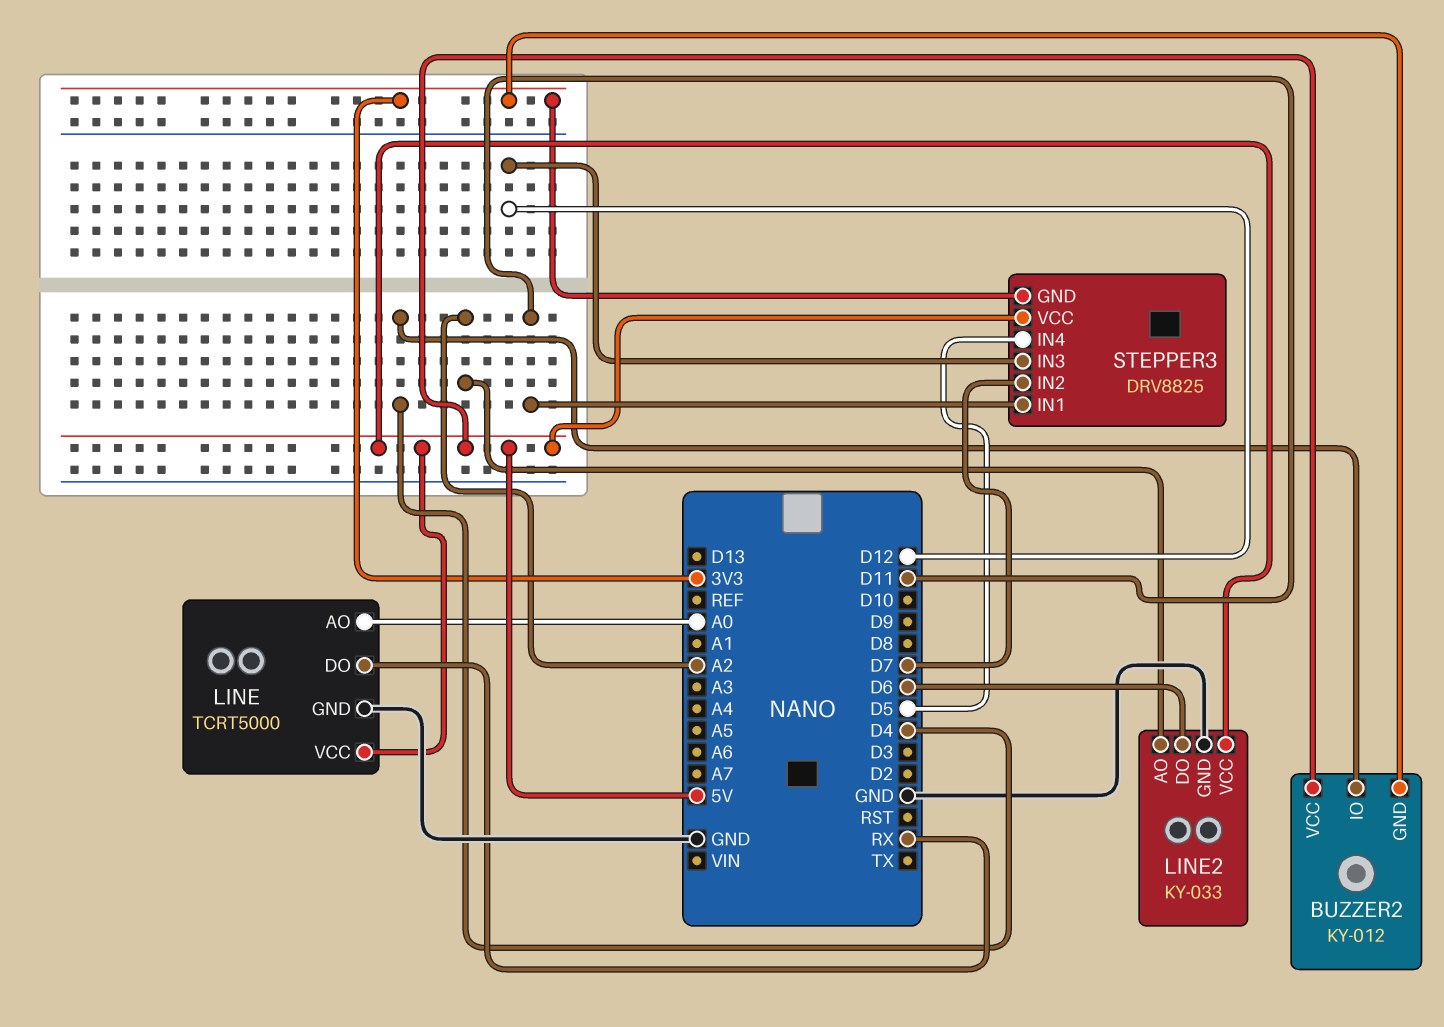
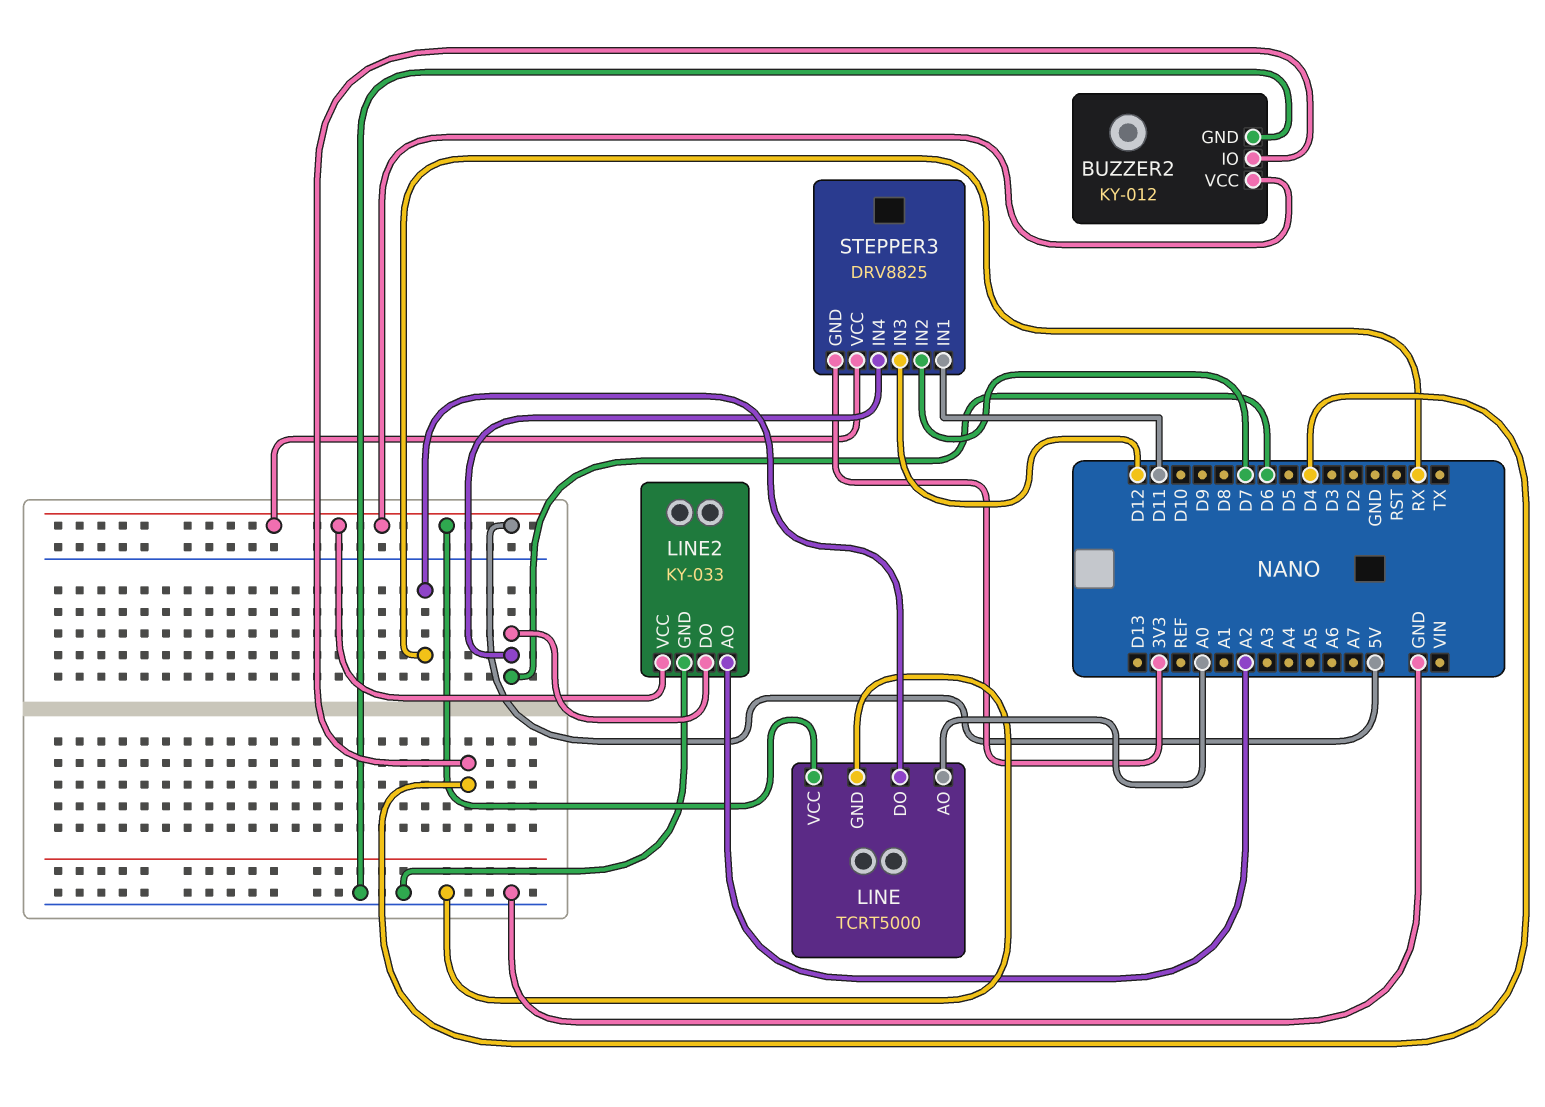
BUZZER2 pin GND: 3V3 -> GND
STEPPER3 pin IN4: D5 -> D6

